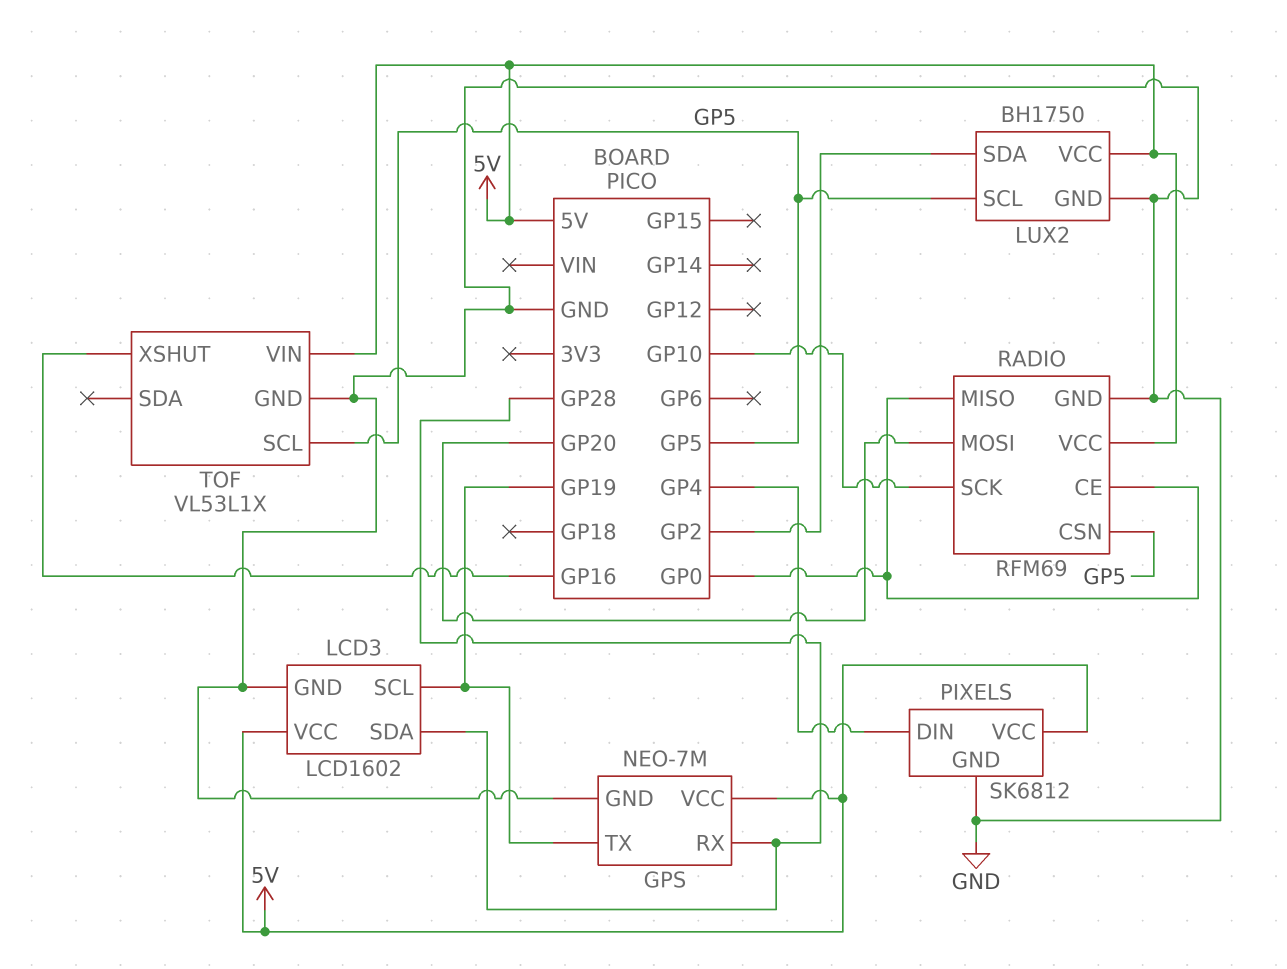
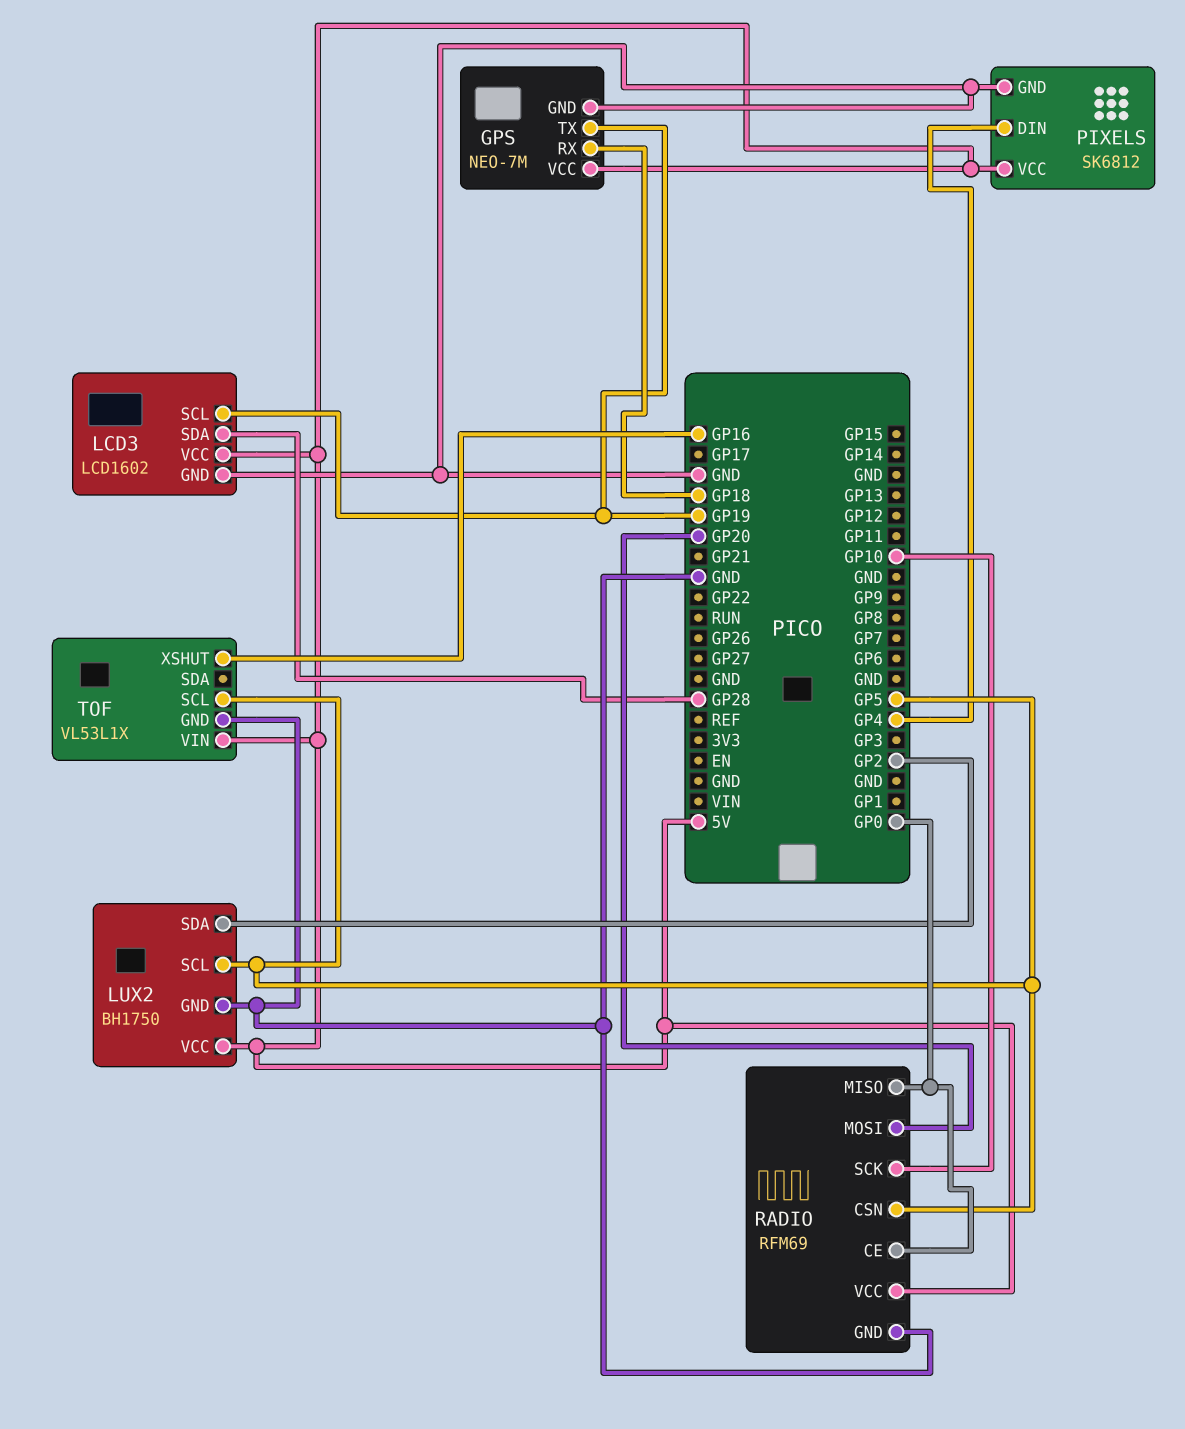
GPS pin RX: GP28 -> GP18

